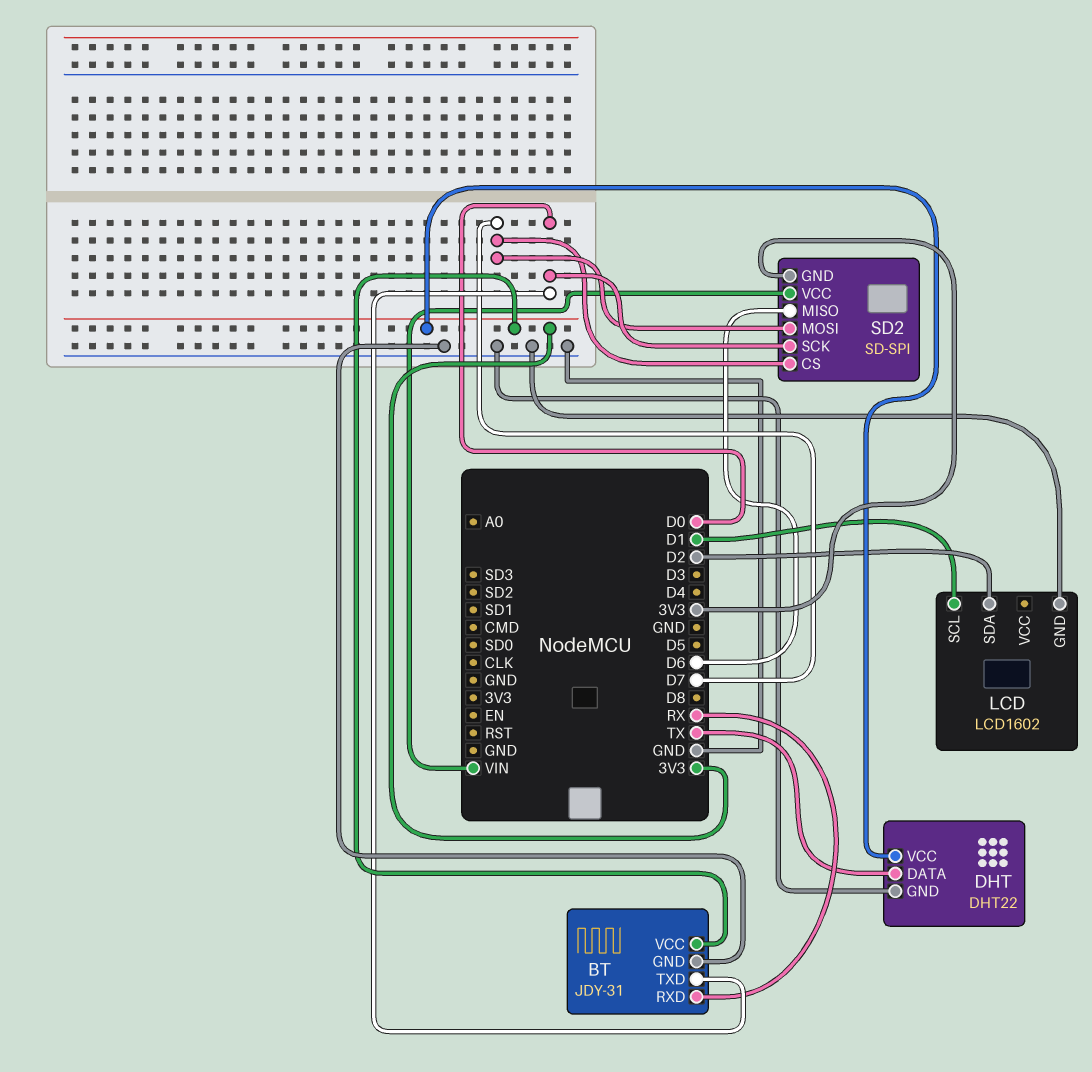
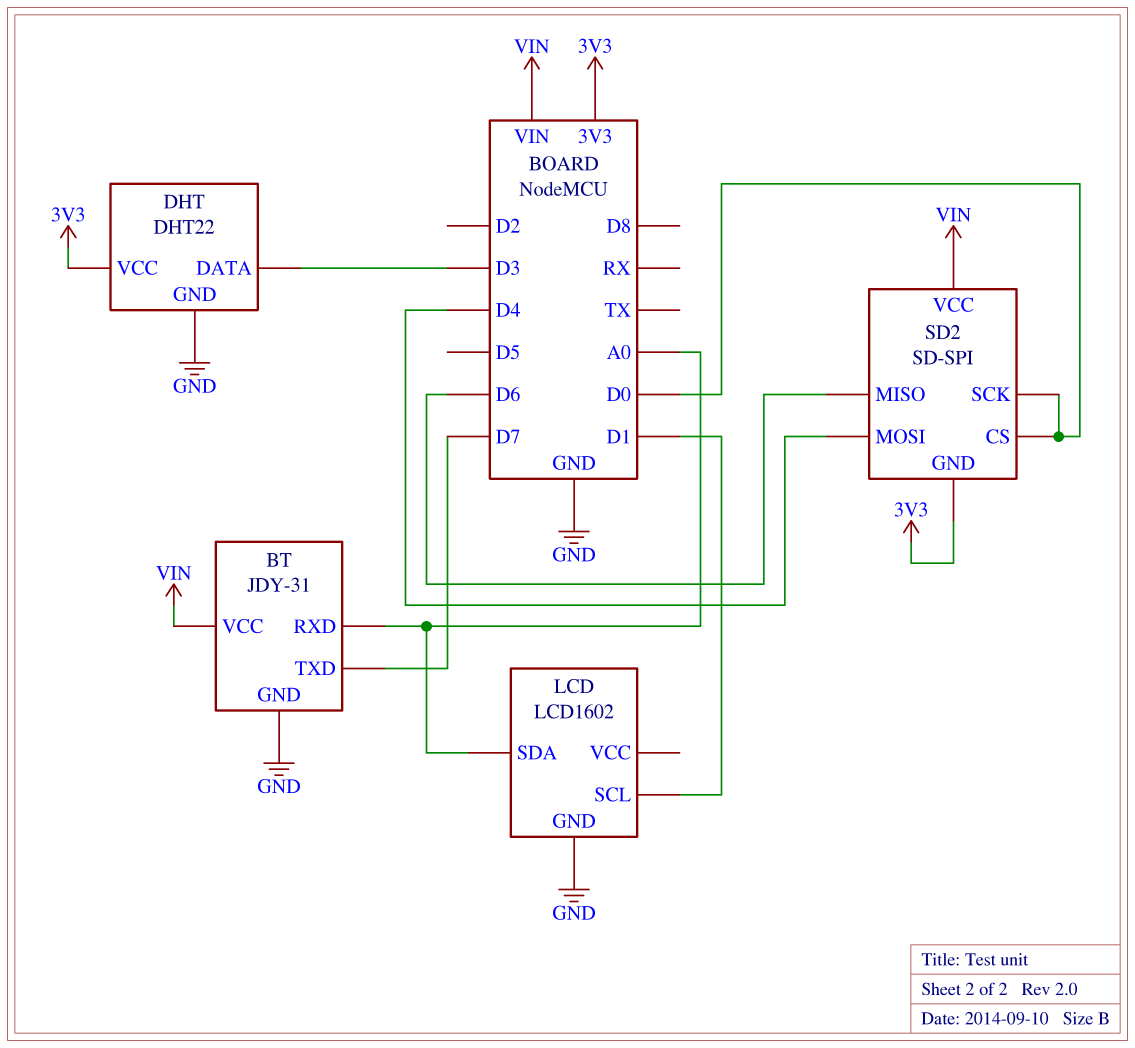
BT pin RXD: RX -> A0
BT pin TXD: D0 -> D7
BT pin VCC: 3V3 -> VIN
DHT pin DATA: TX -> D3
LCD pin SDA: D2 -> A0
SD2 pin CS: D7 -> D0
SD2 pin MOSI: D7 -> D4

